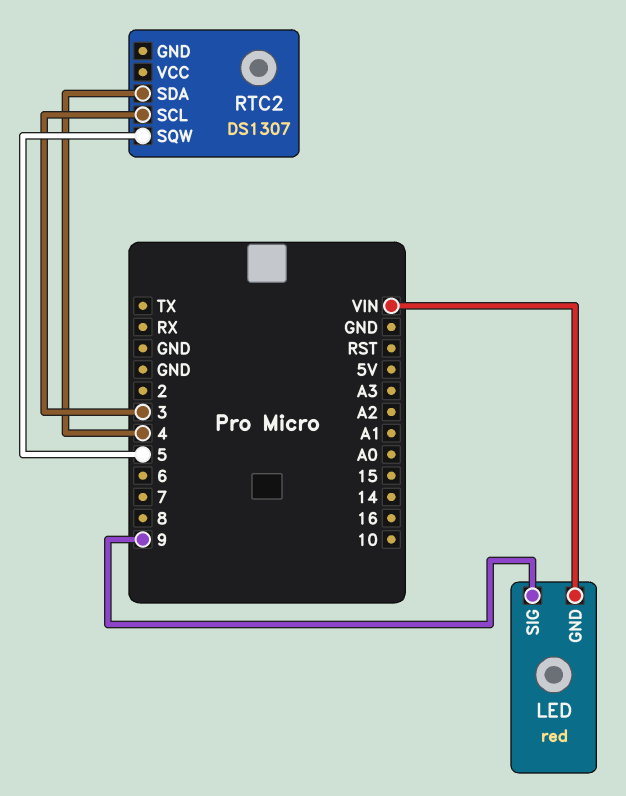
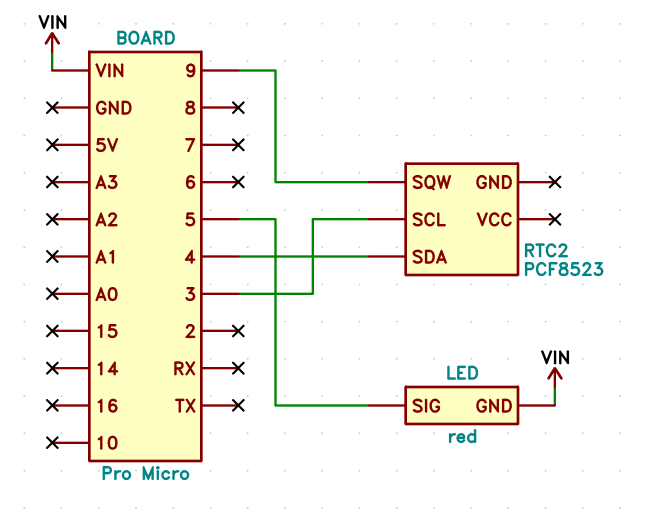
LED pin SIG: 9 -> 5
RTC2: DS1307 -> PCF8523
RTC2 pin SQW: 5 -> 9

